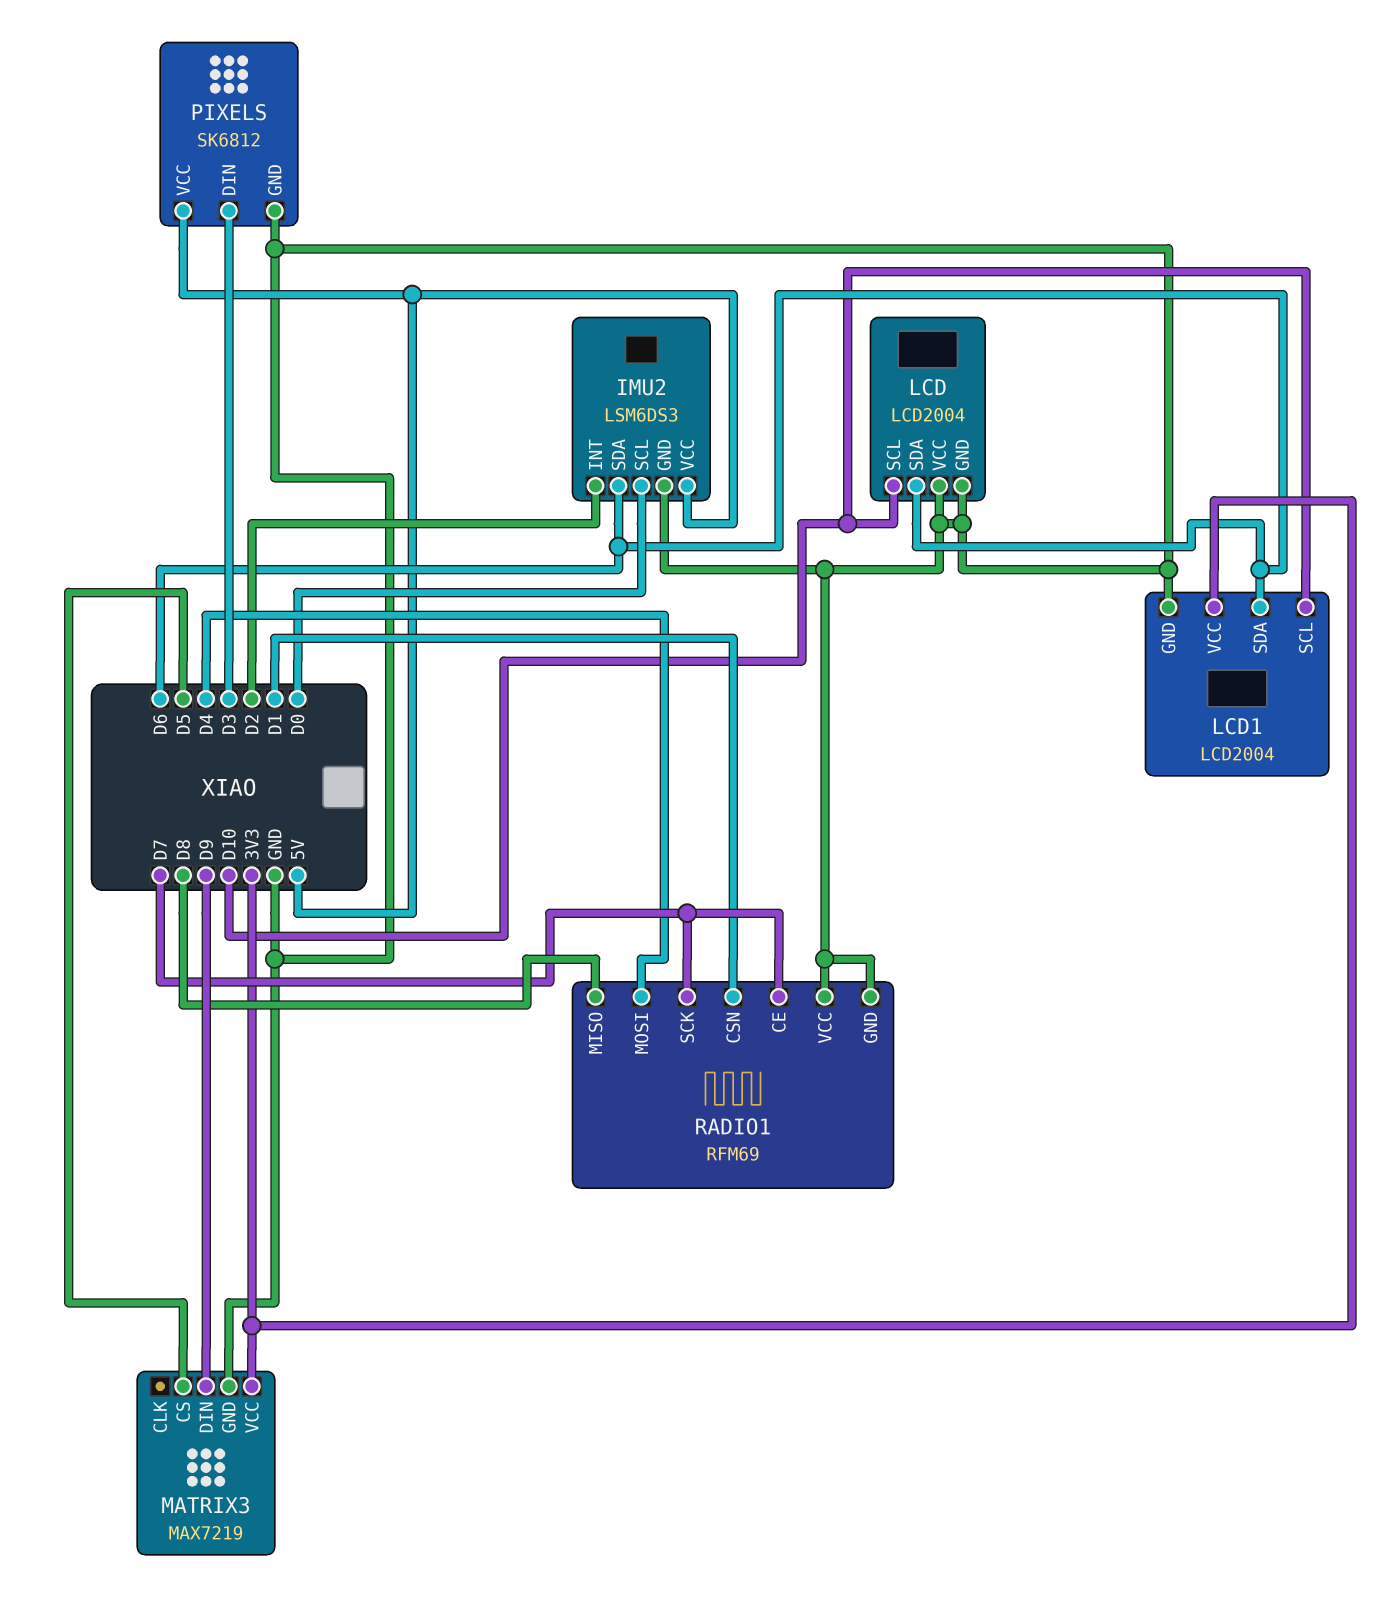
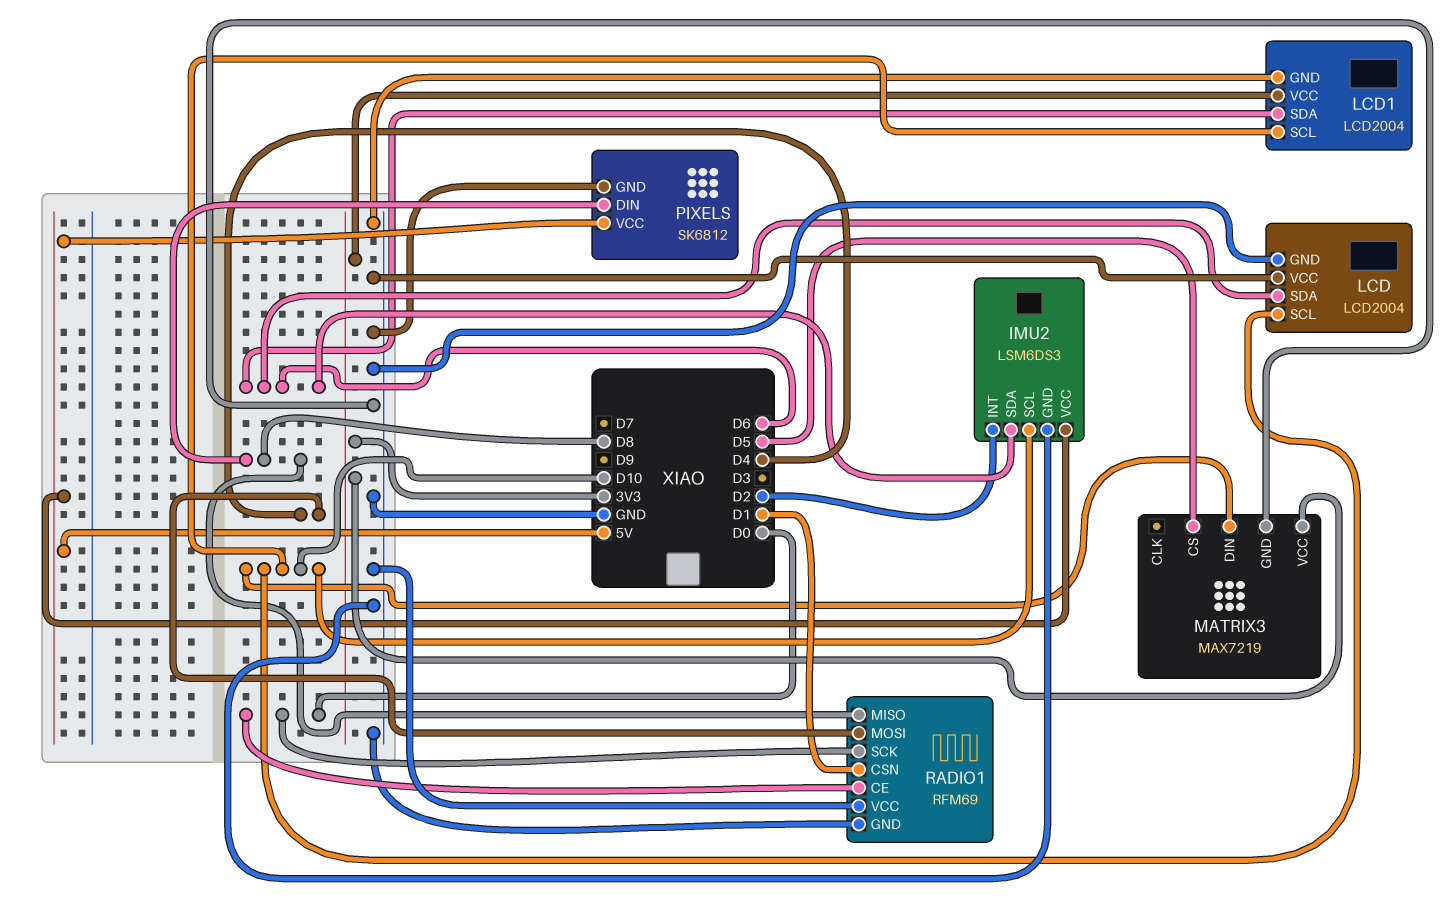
IMU2 pin SCL: D0 -> D10
MATRIX3 pin DIN: D9 -> D10
PIXELS pin DIN: D3 -> D8
RADIO1 pin CE: D7 -> D0
RADIO1 pin SCK: D7 -> D0

